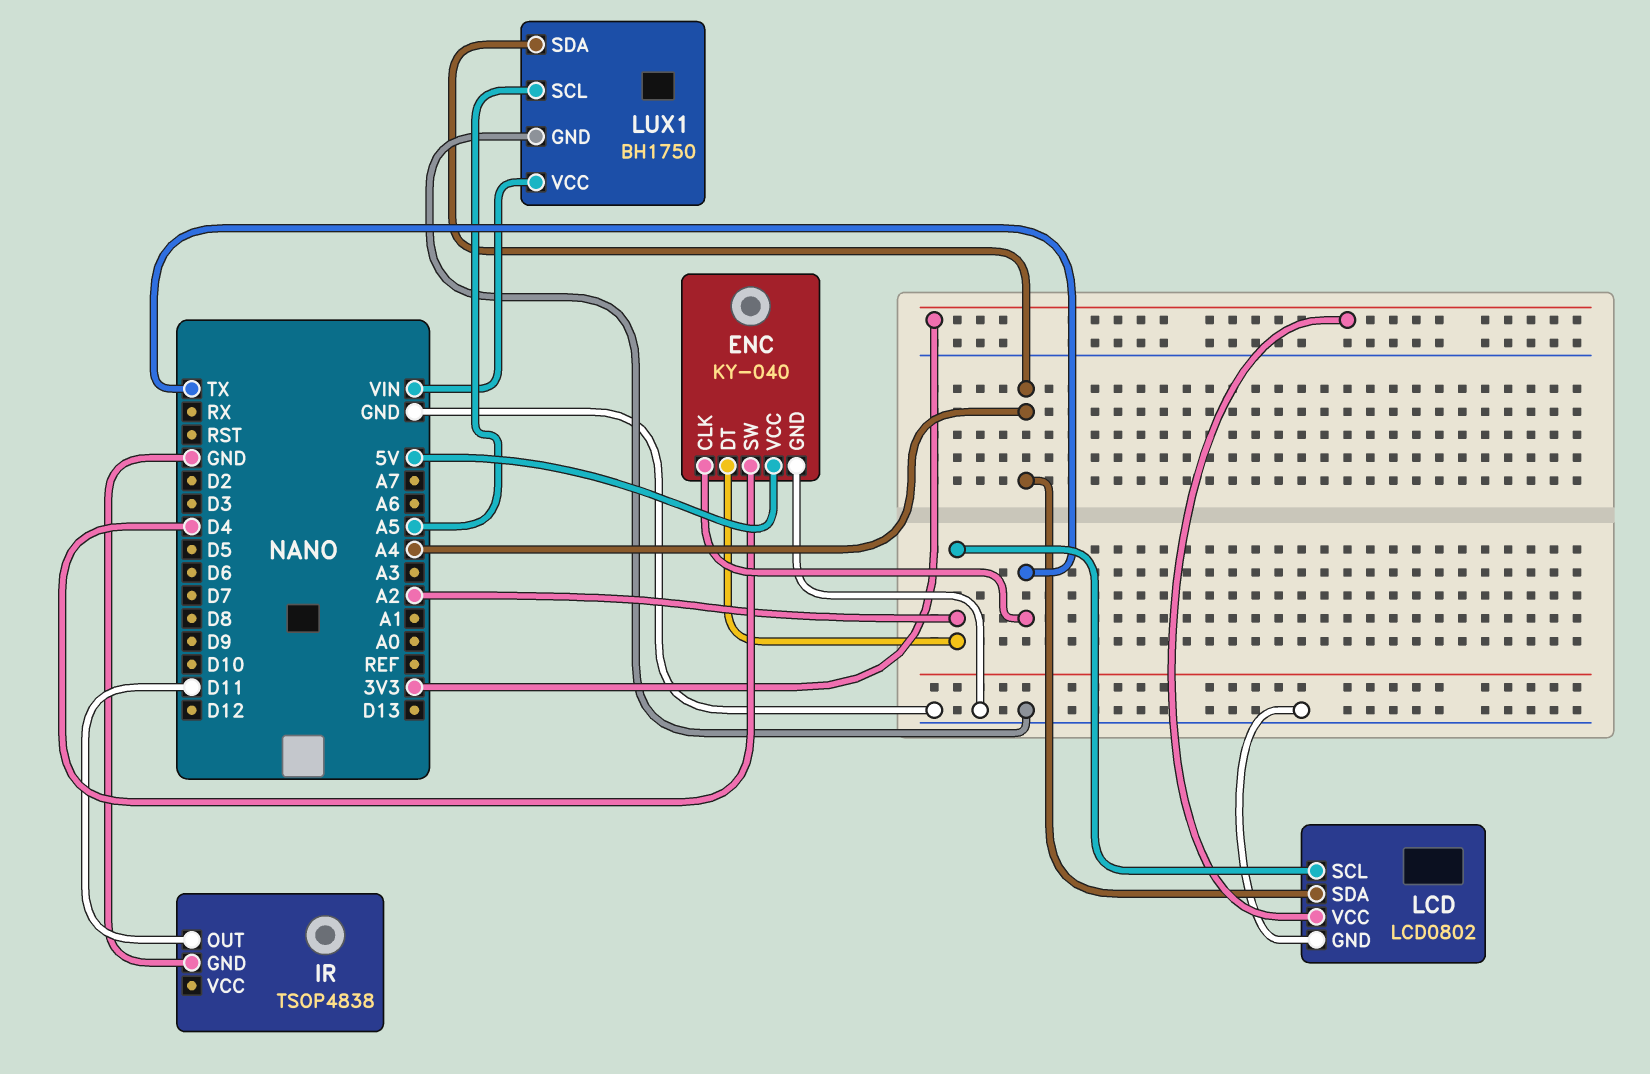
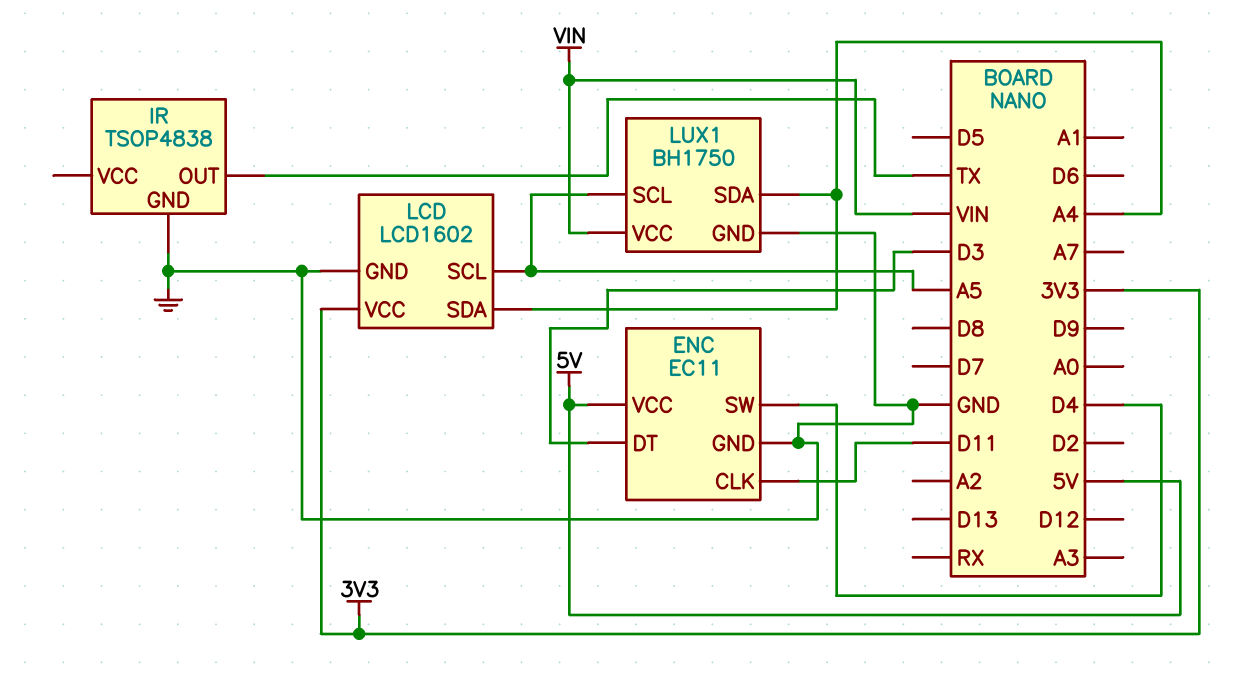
ENC: KY-040 -> EC11
ENC pin CLK: TX -> D11
ENC pin DT: A2 -> D3
IR pin OUT: D11 -> TX
LCD: LCD0802 -> LCD1602
LCD pin SCL: A2 -> A5

